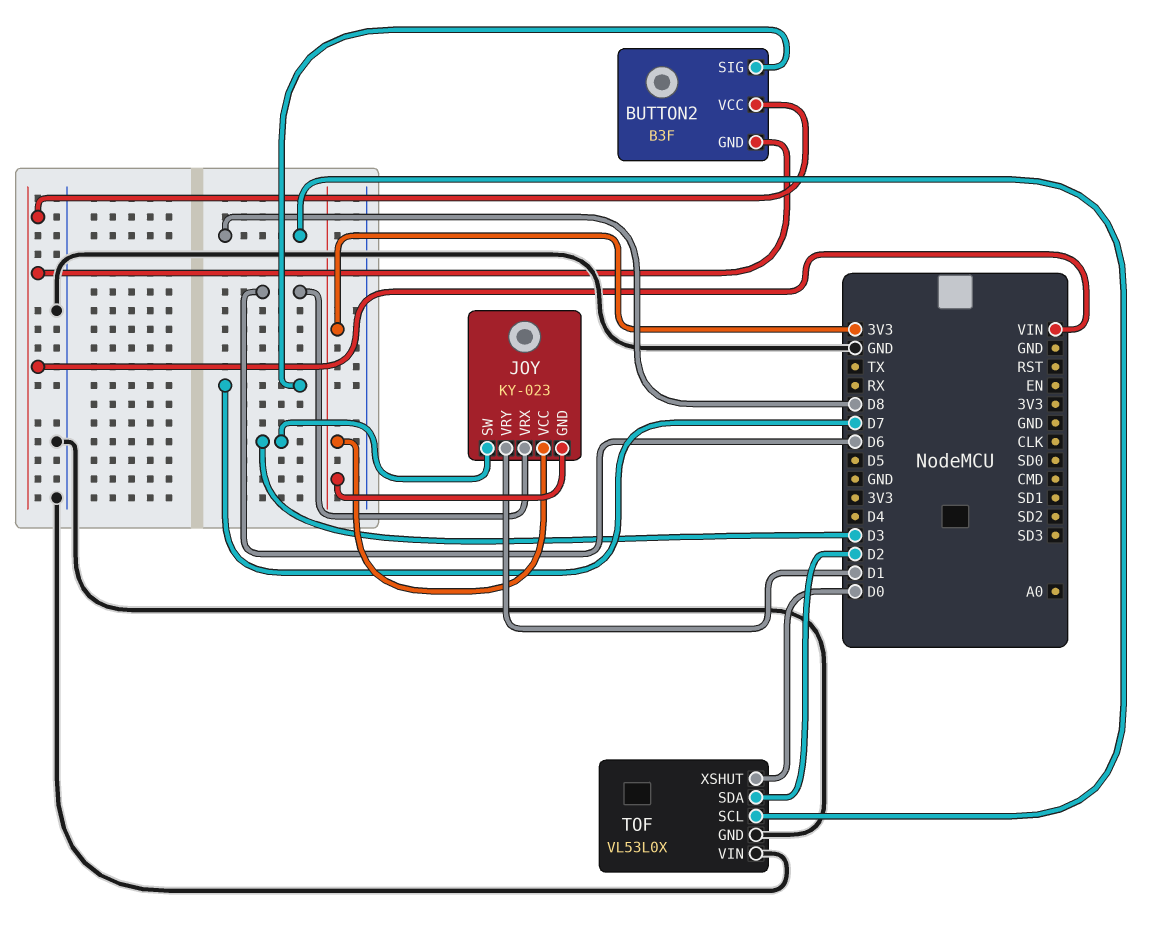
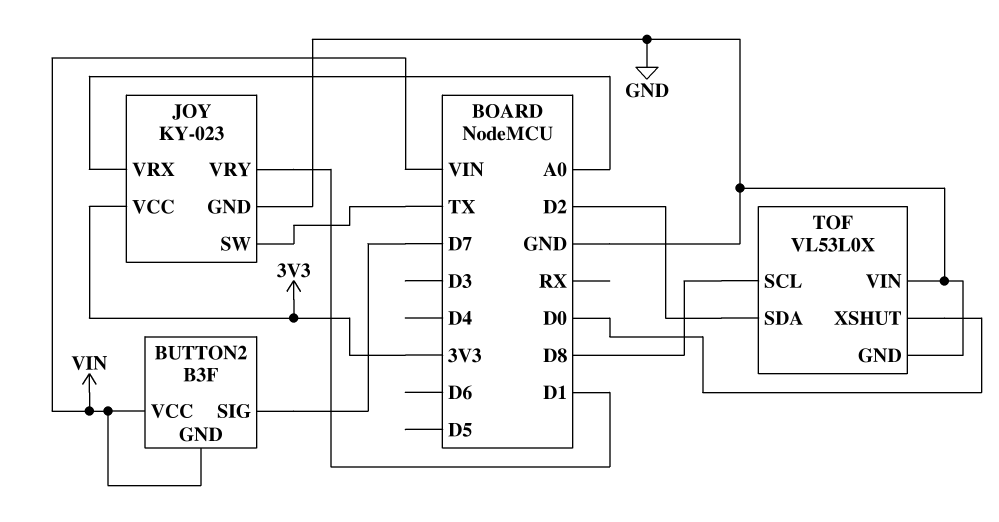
JOY pin GND: 3V3 -> GND
JOY pin SW: D3 -> TX
JOY pin VRX: D6 -> A0

